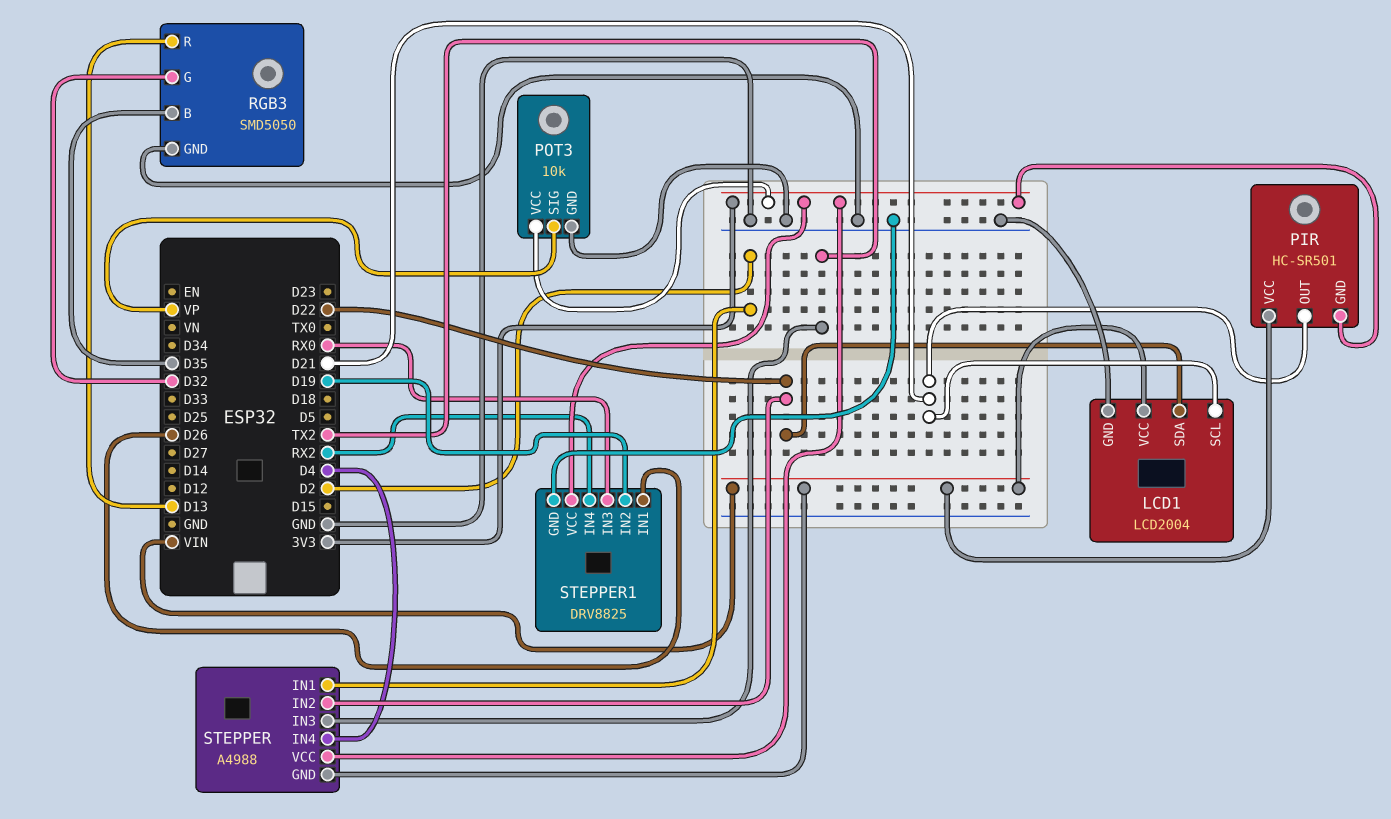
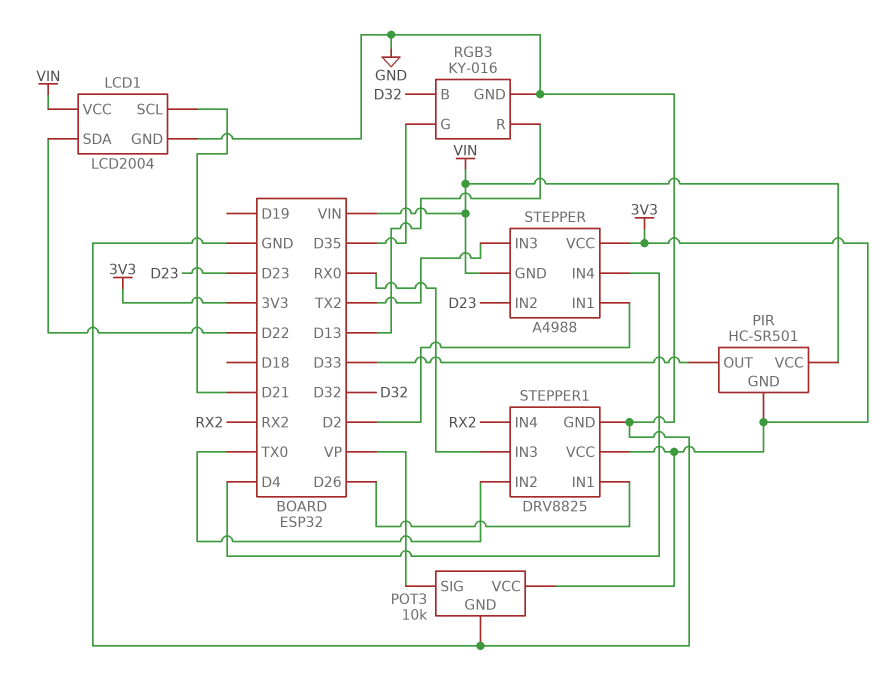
PIR pin OUT: D21 -> D33
RGB3: SMD5050 -> KY-016
RGB3 pin B: D35 -> D32
RGB3 pin G: D32 -> D35
STEPPER pin IN2: D22 -> D23
STEPPER1 pin IN2: D19 -> TX0

